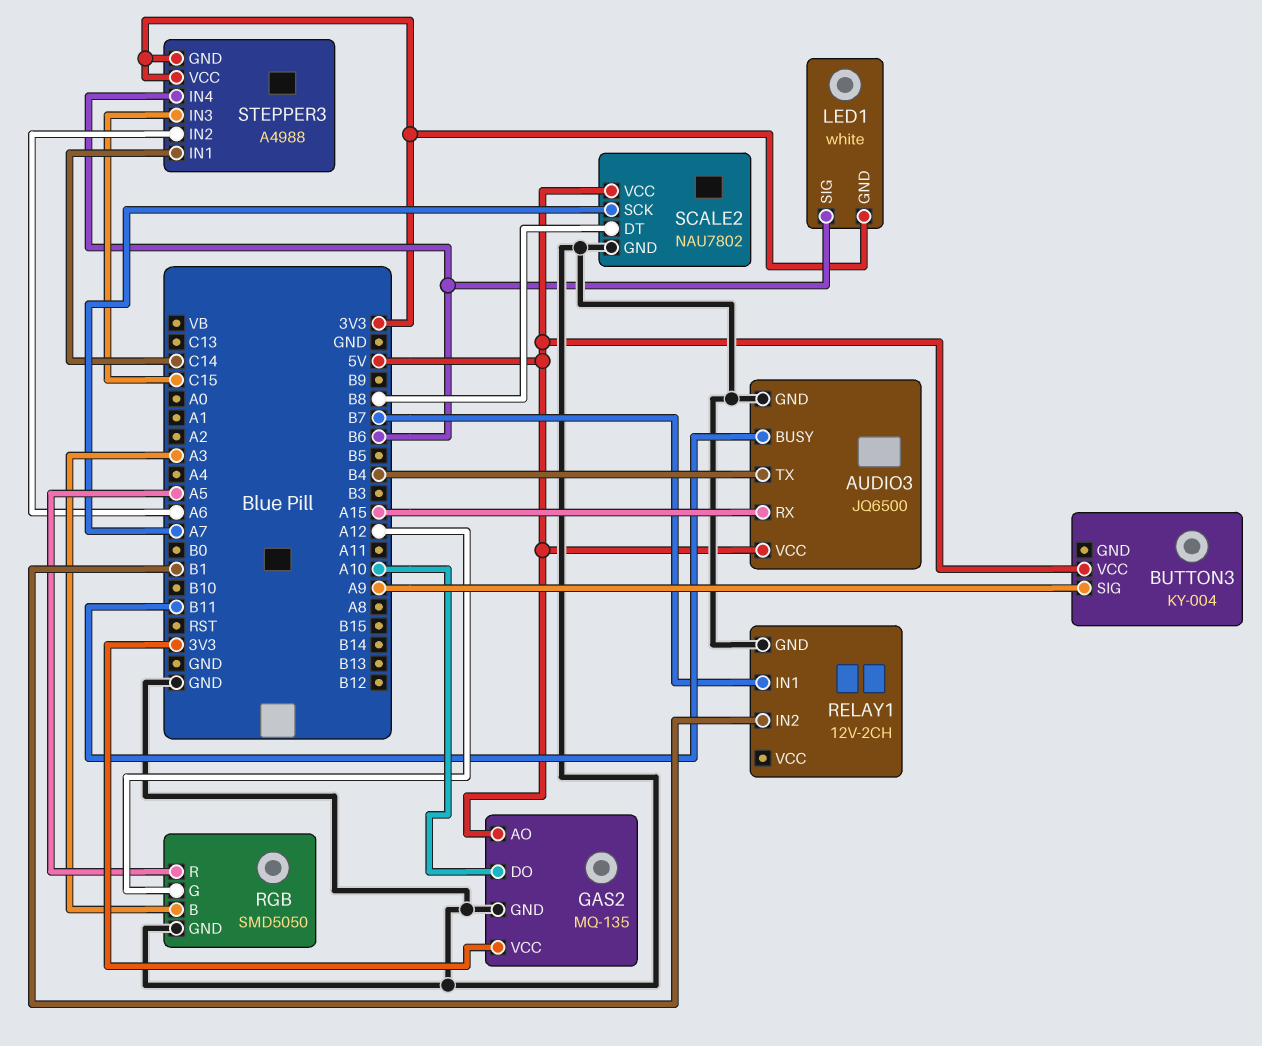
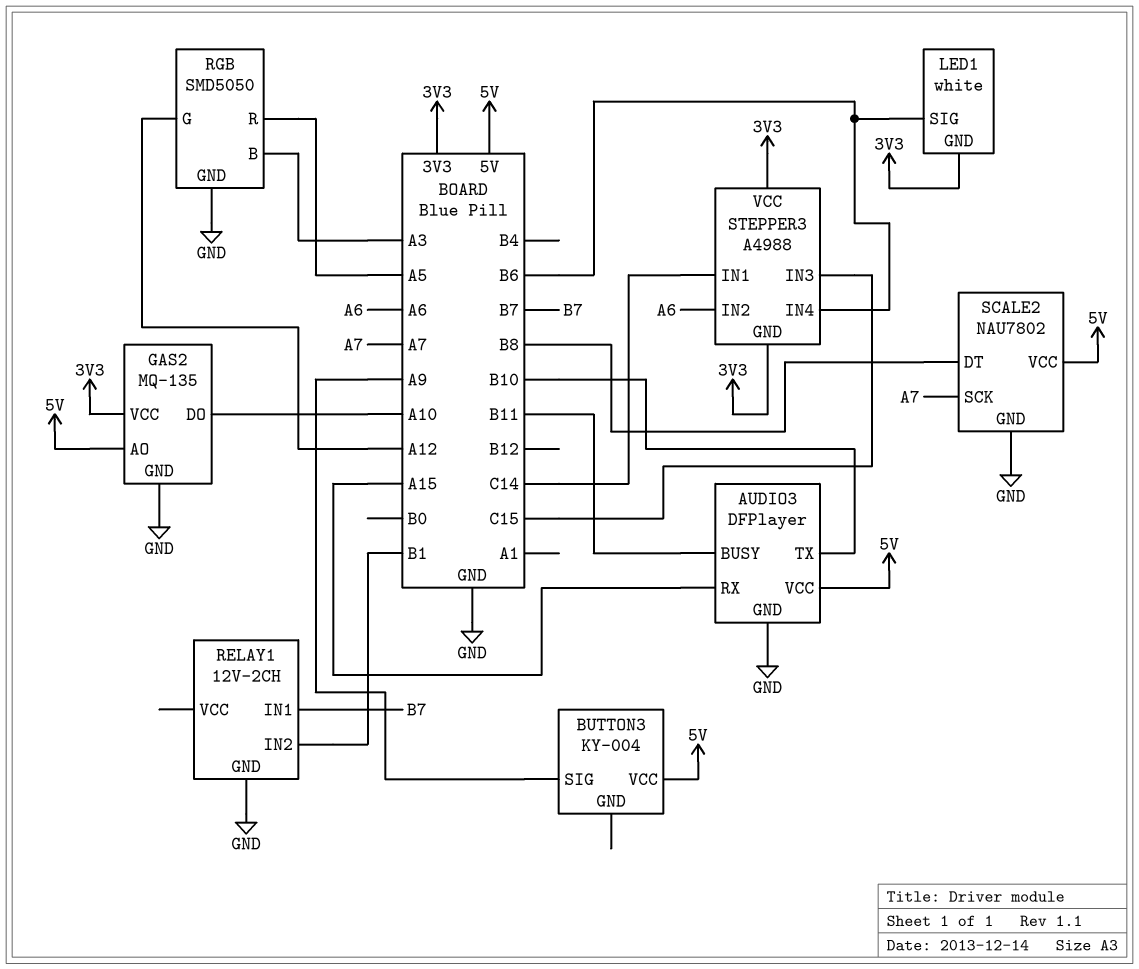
AUDIO3: JQ6500 -> DFPlayer
AUDIO3 pin TX: B4 -> B10

